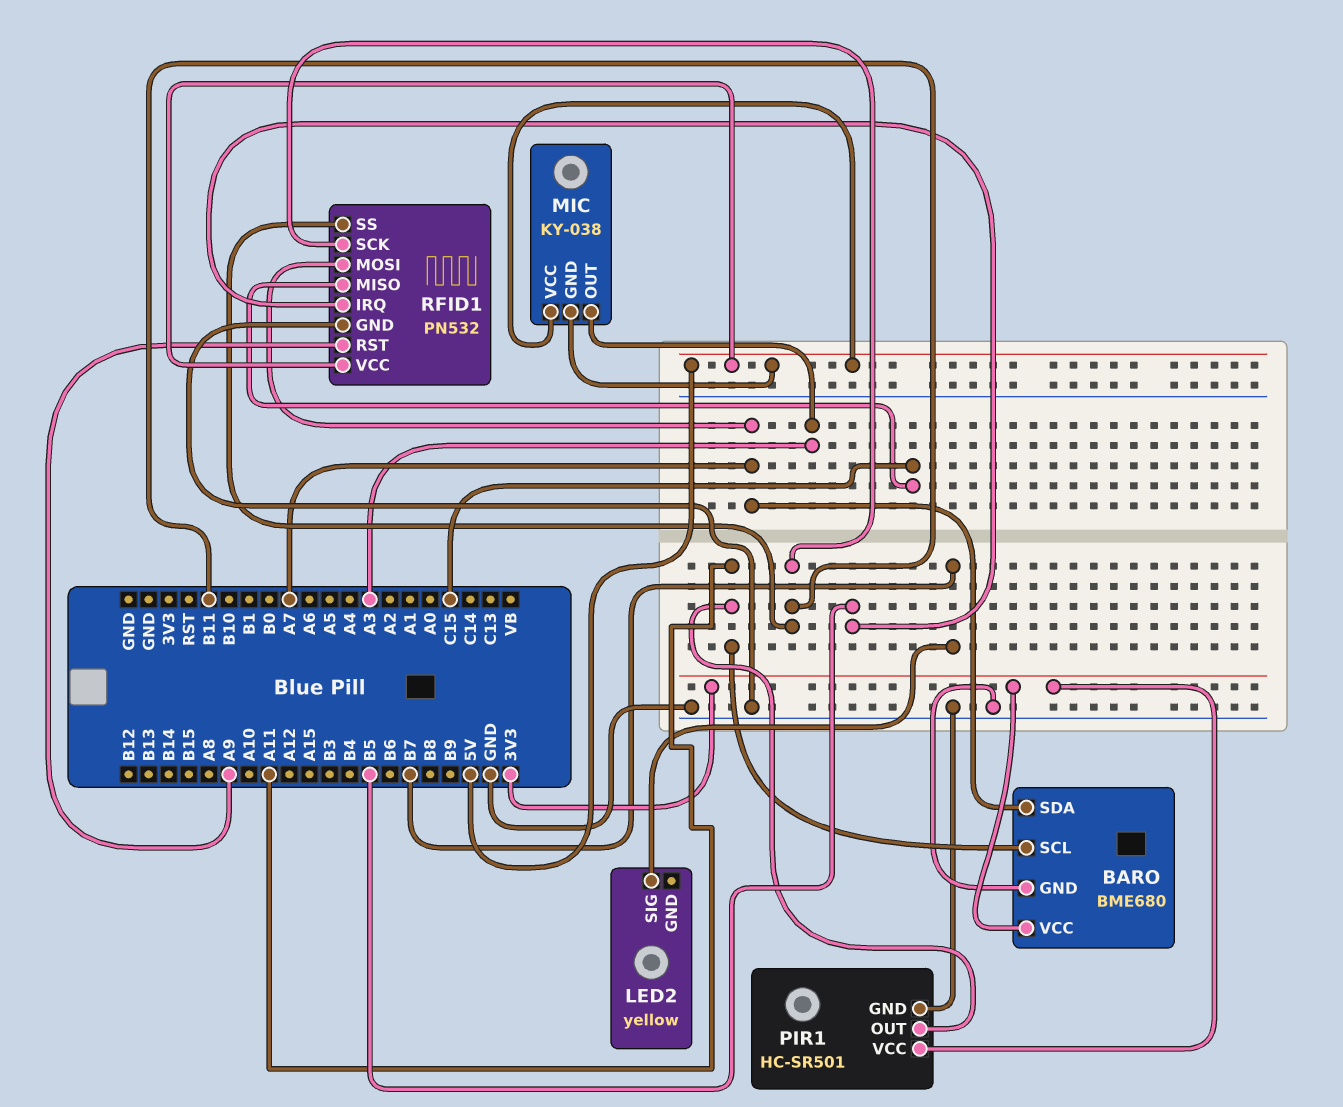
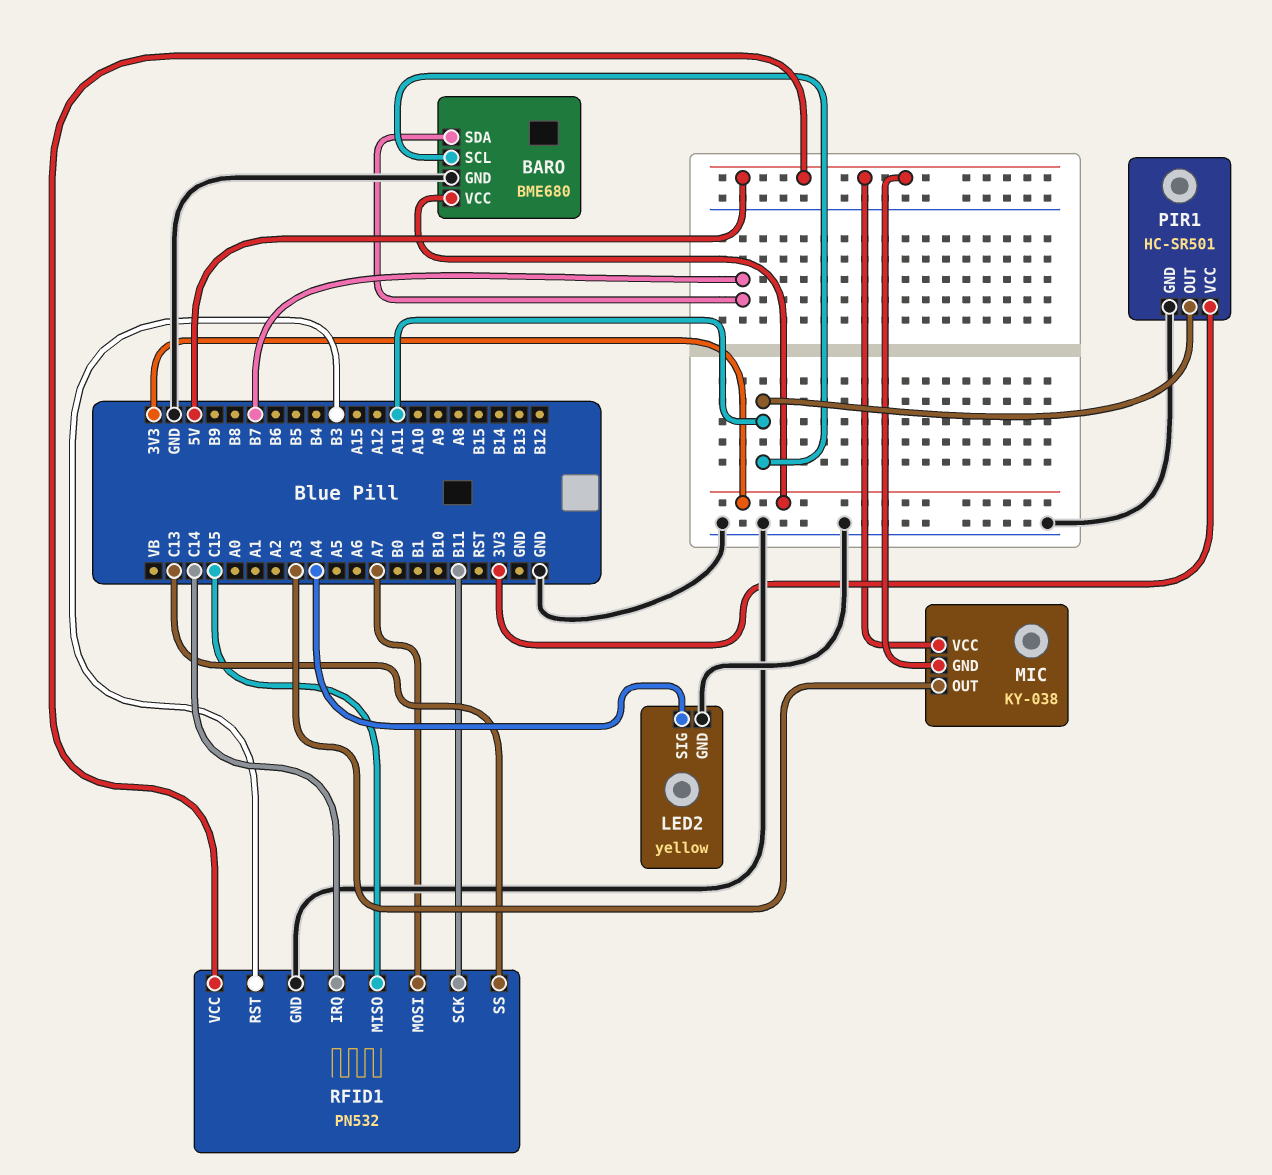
BARO pin SDA: A7 -> B7
LED2 pin GND: none -> GND
LED2 pin SIG: B7 -> A4
RFID1 pin IRQ: B5 -> C14
RFID1 pin RST: A9 -> B3
RFID1 pin SS: B11 -> C13

